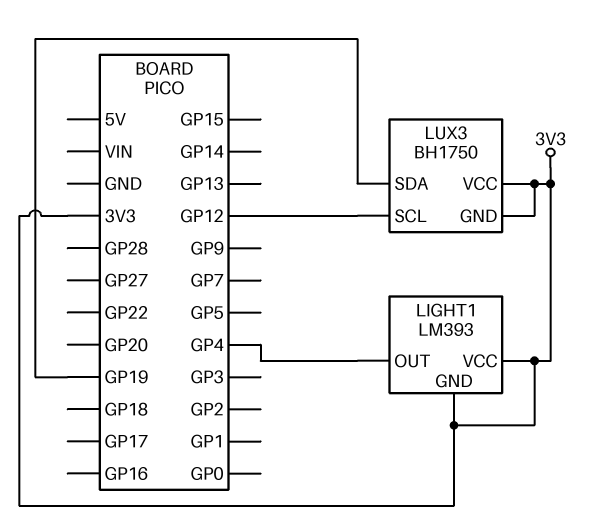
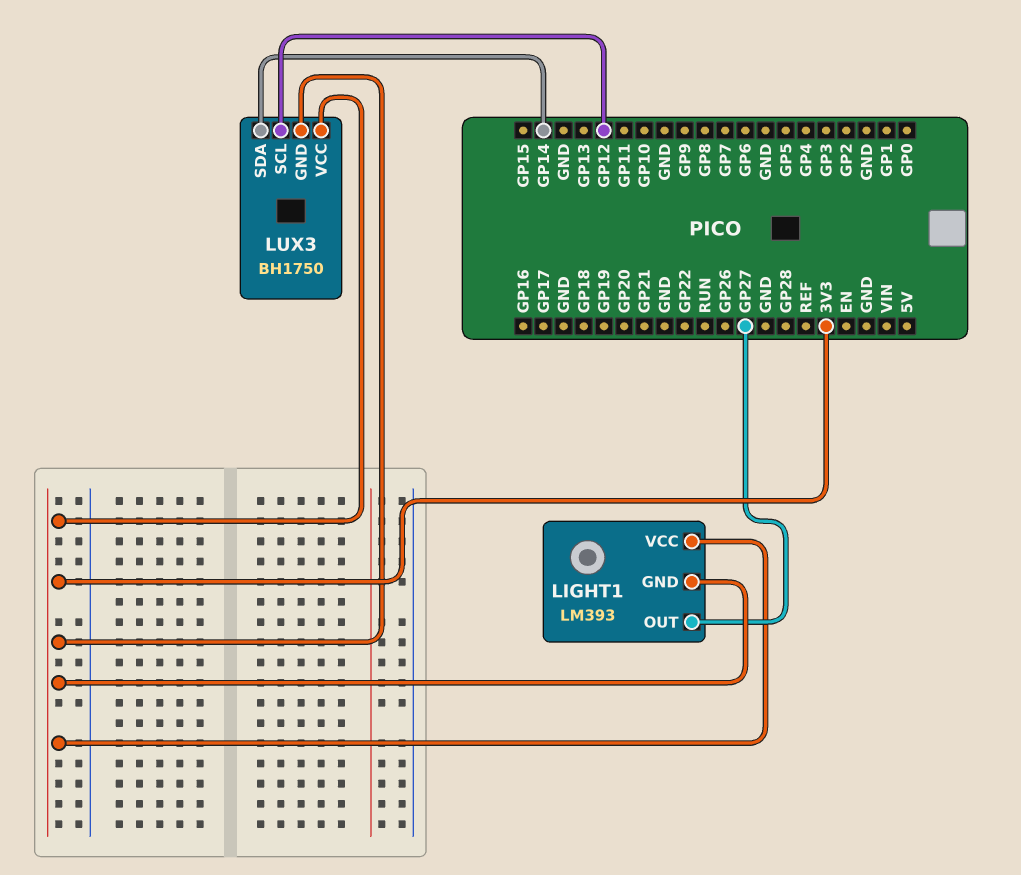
LIGHT1 pin OUT: GP4 -> GP27
LUX3 pin SDA: GP19 -> GP14

